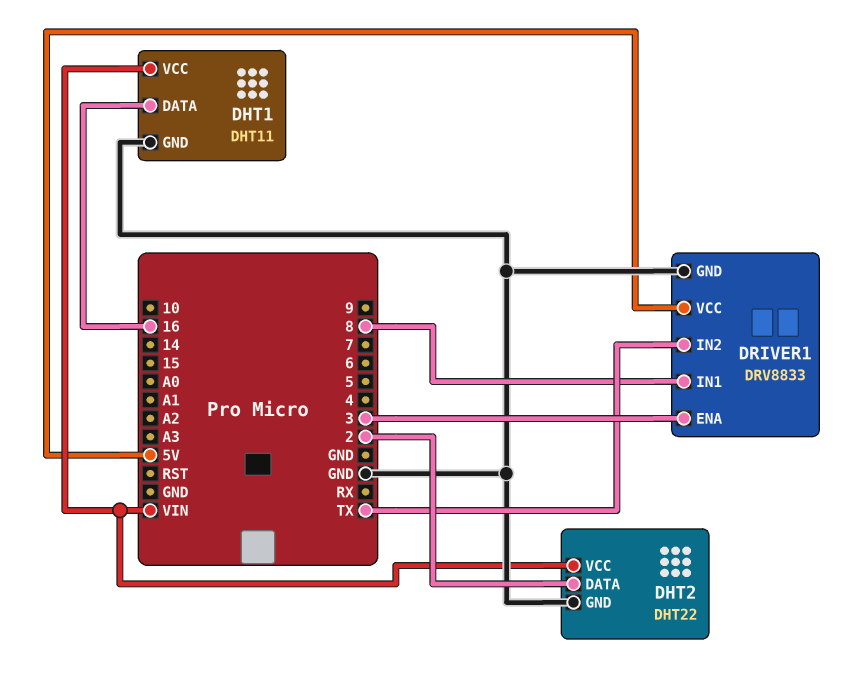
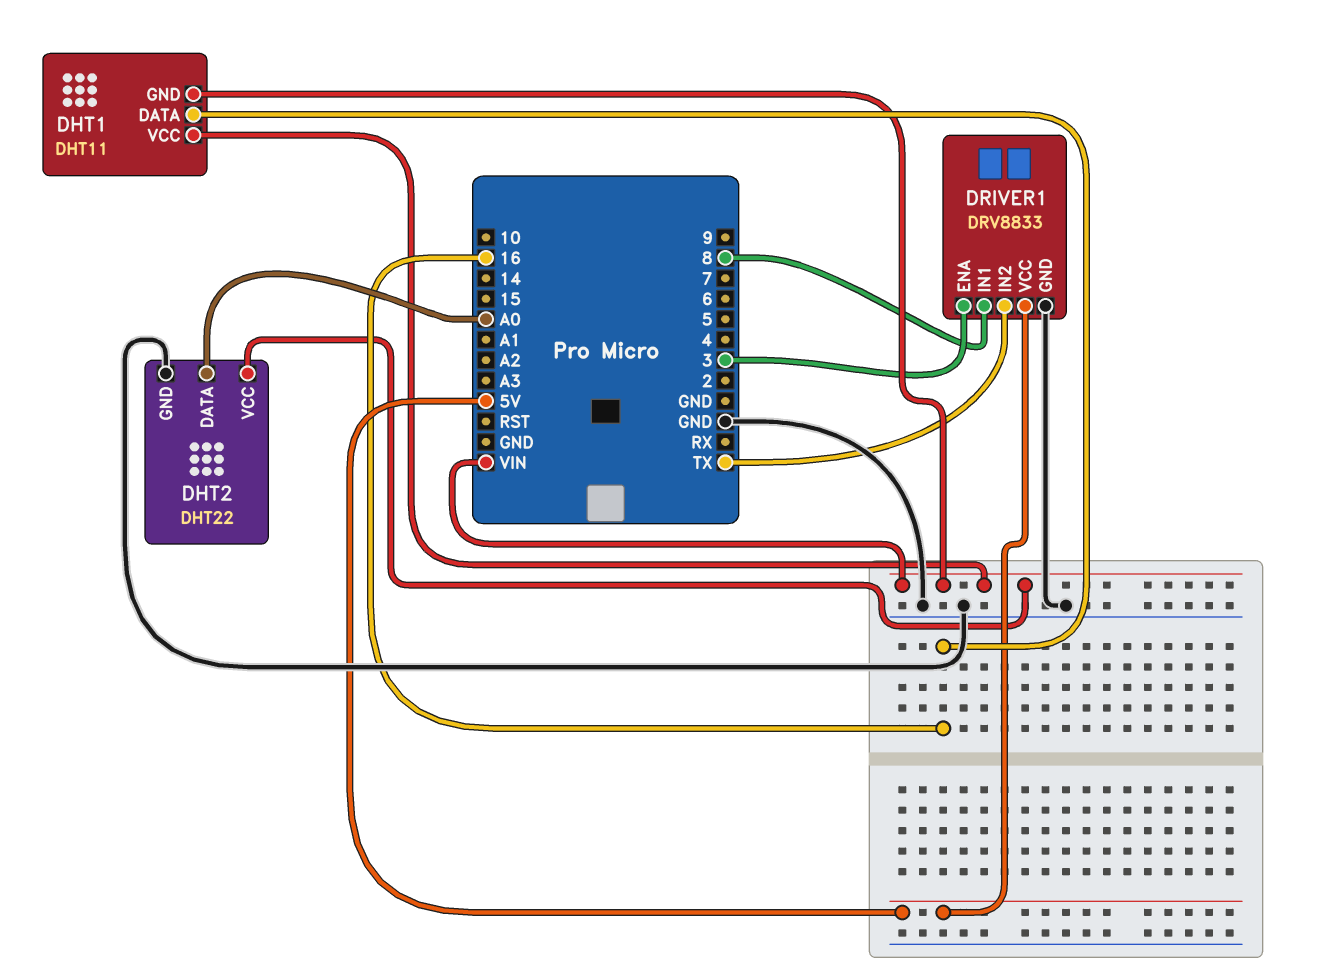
DHT1 pin GND: GND -> VIN
DHT2 pin DATA: 2 -> A0

